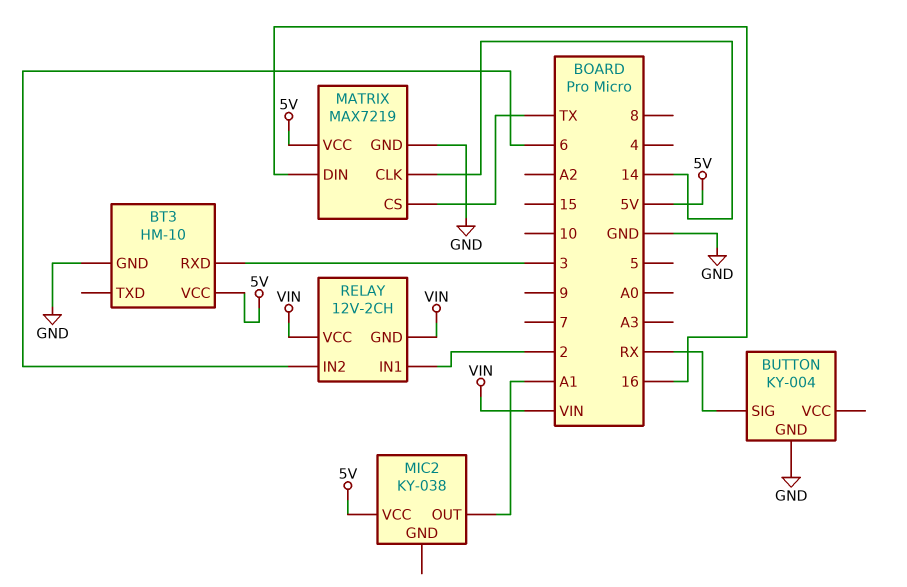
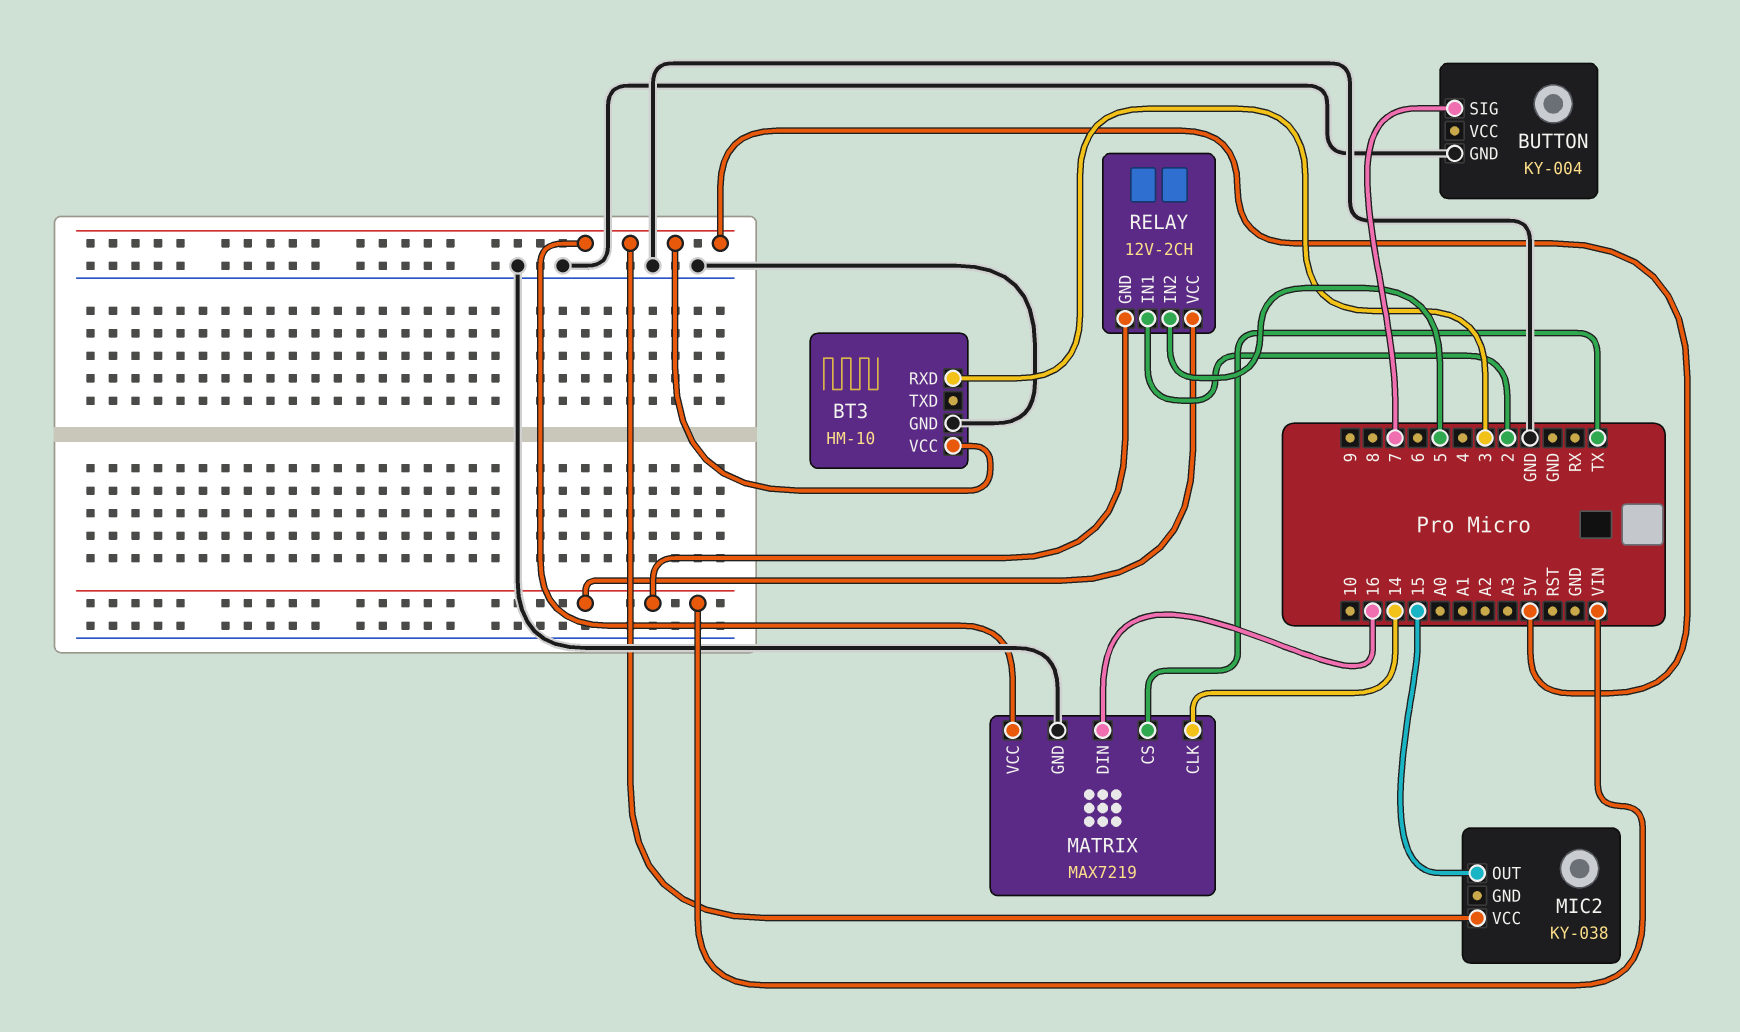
BUTTON pin SIG: RX -> 7
MIC2 pin OUT: A1 -> 15
RELAY pin IN2: 6 -> 5

